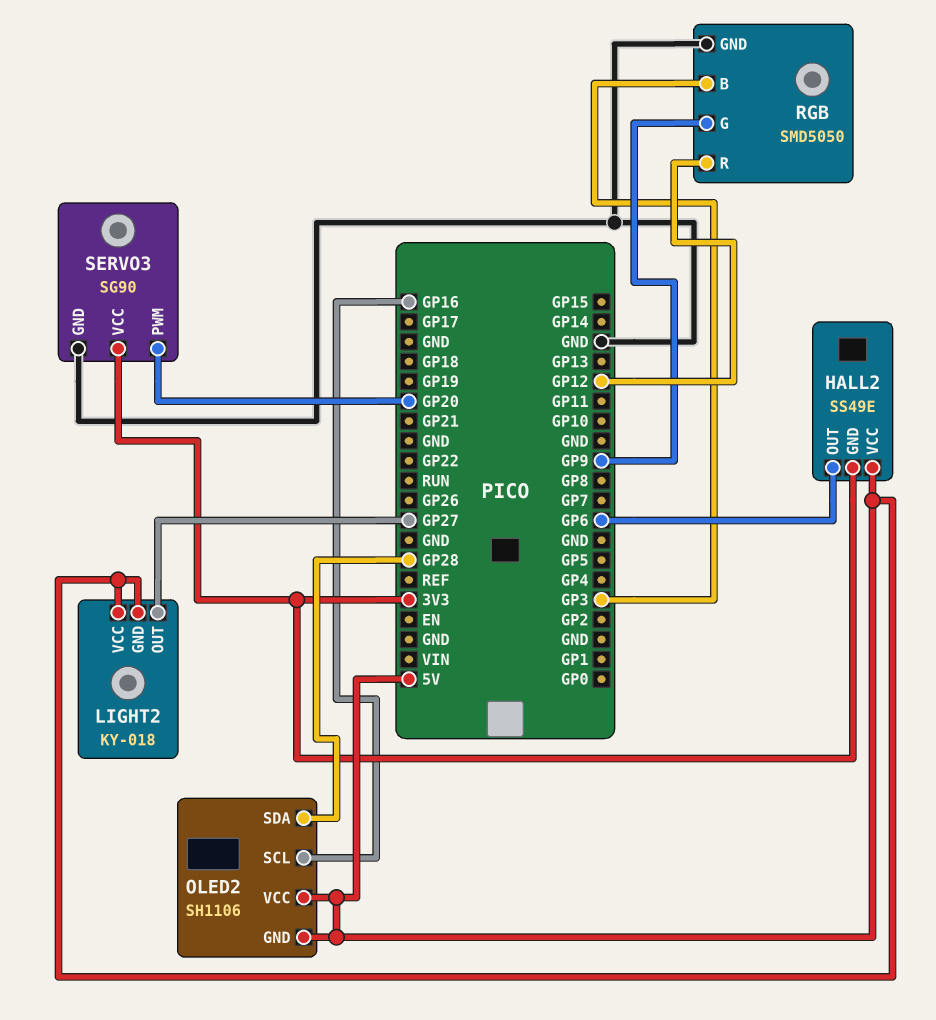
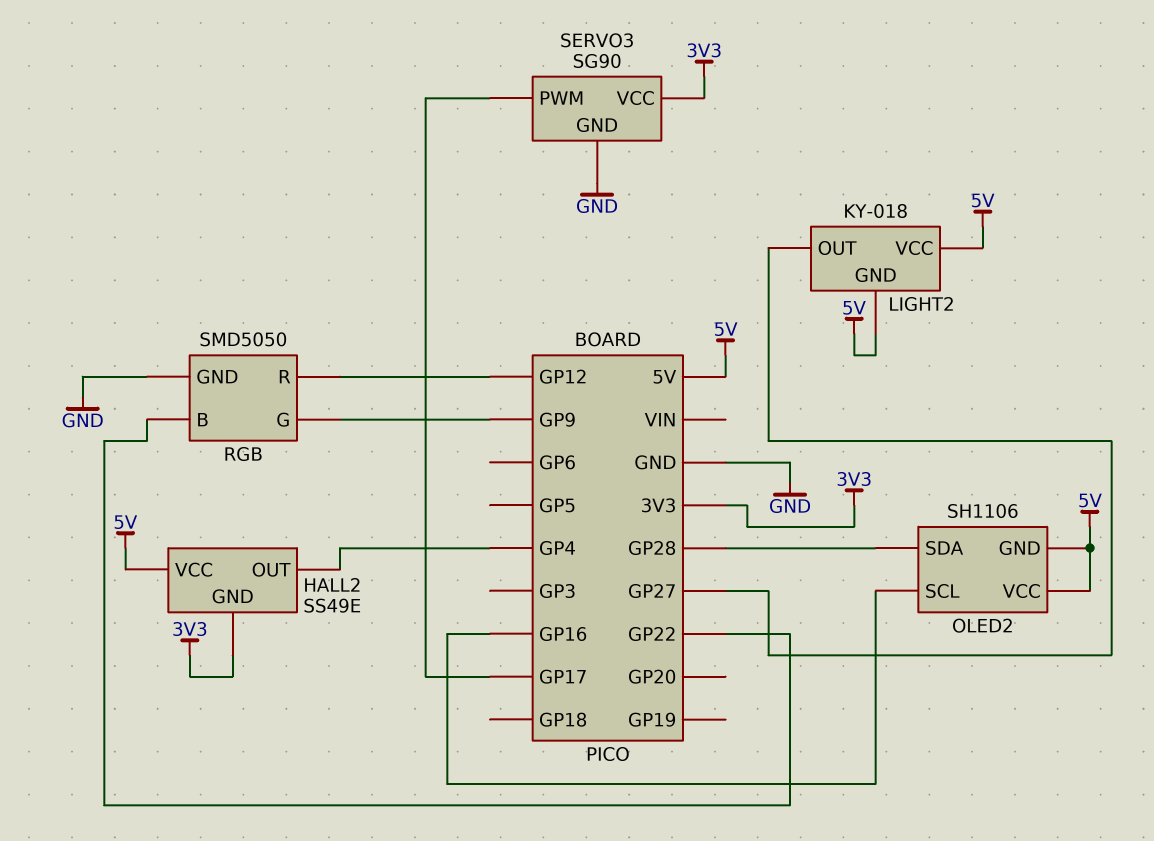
HALL2 pin OUT: GP6 -> GP4
RGB pin B: GP3 -> GP22
SERVO3 pin PWM: GP20 -> GP17

